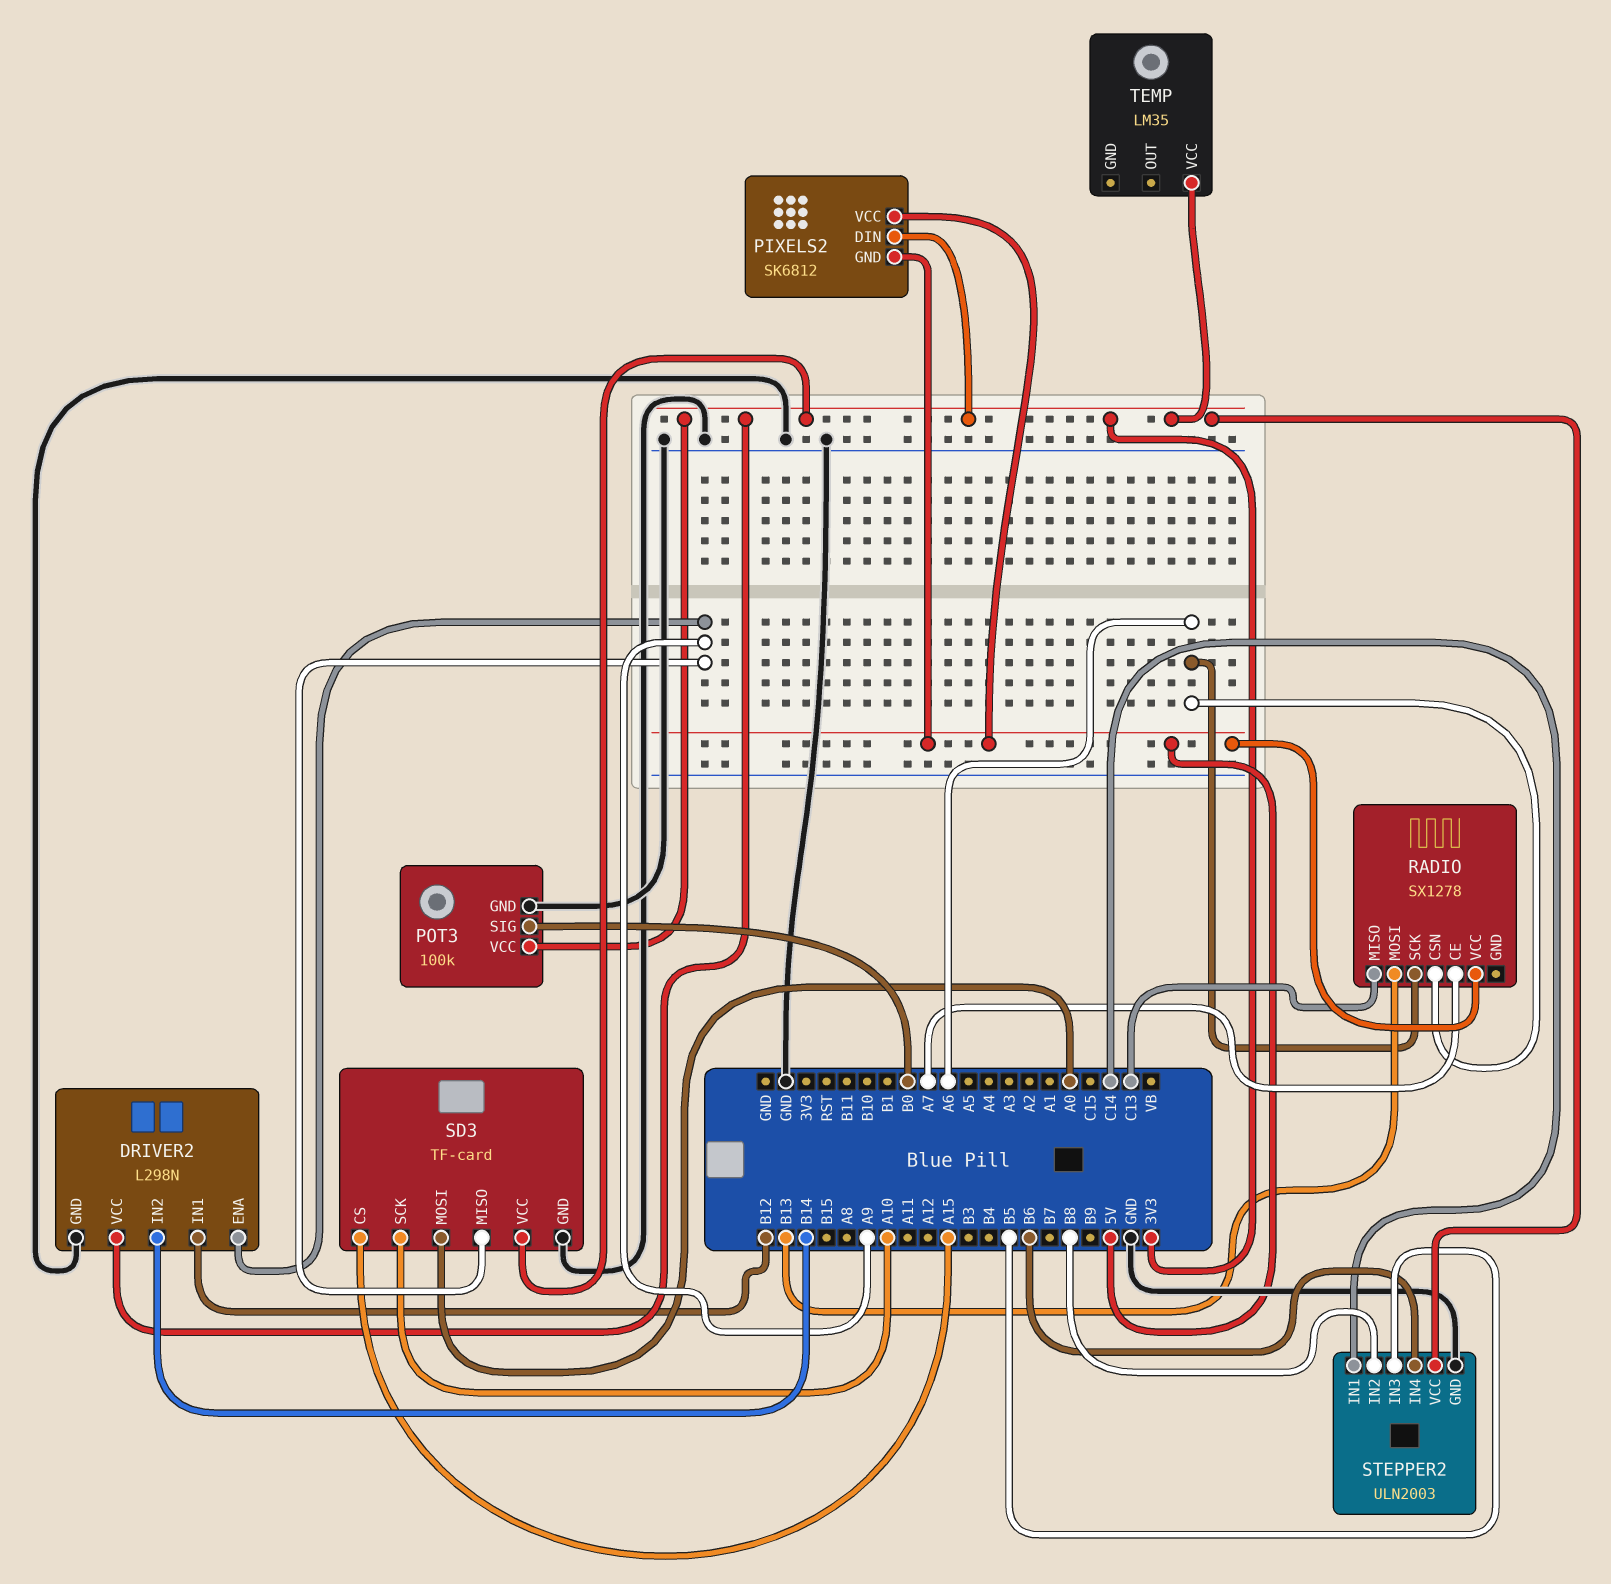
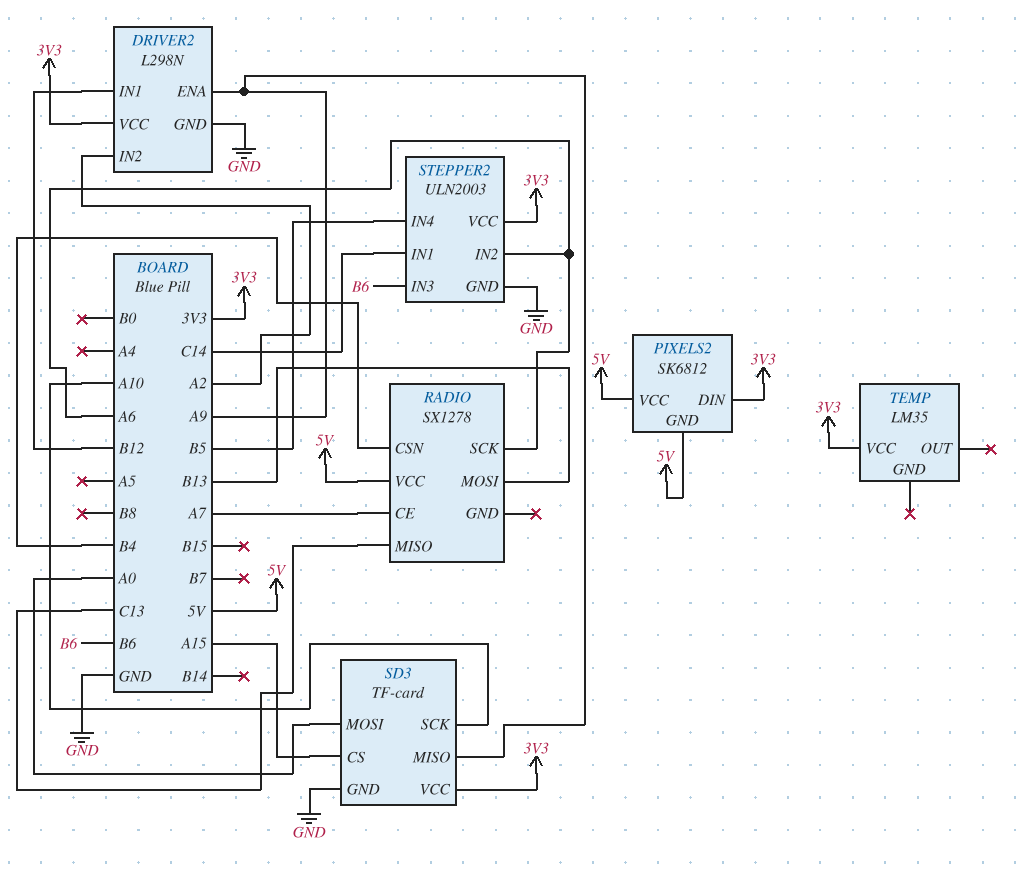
DRIVER2 pin IN2: B14 -> A2
POT3: 100k -> none
POT3 pin GND: GND -> none
POT3 pin SIG: B0 -> none
POT3 pin VCC: 3V3 -> none
RADIO pin CSN: A6 -> B4
STEPPER2 pin IN2: B8 -> A6
STEPPER2 pin IN3: B5 -> B6
STEPPER2 pin IN4: B6 -> B5

